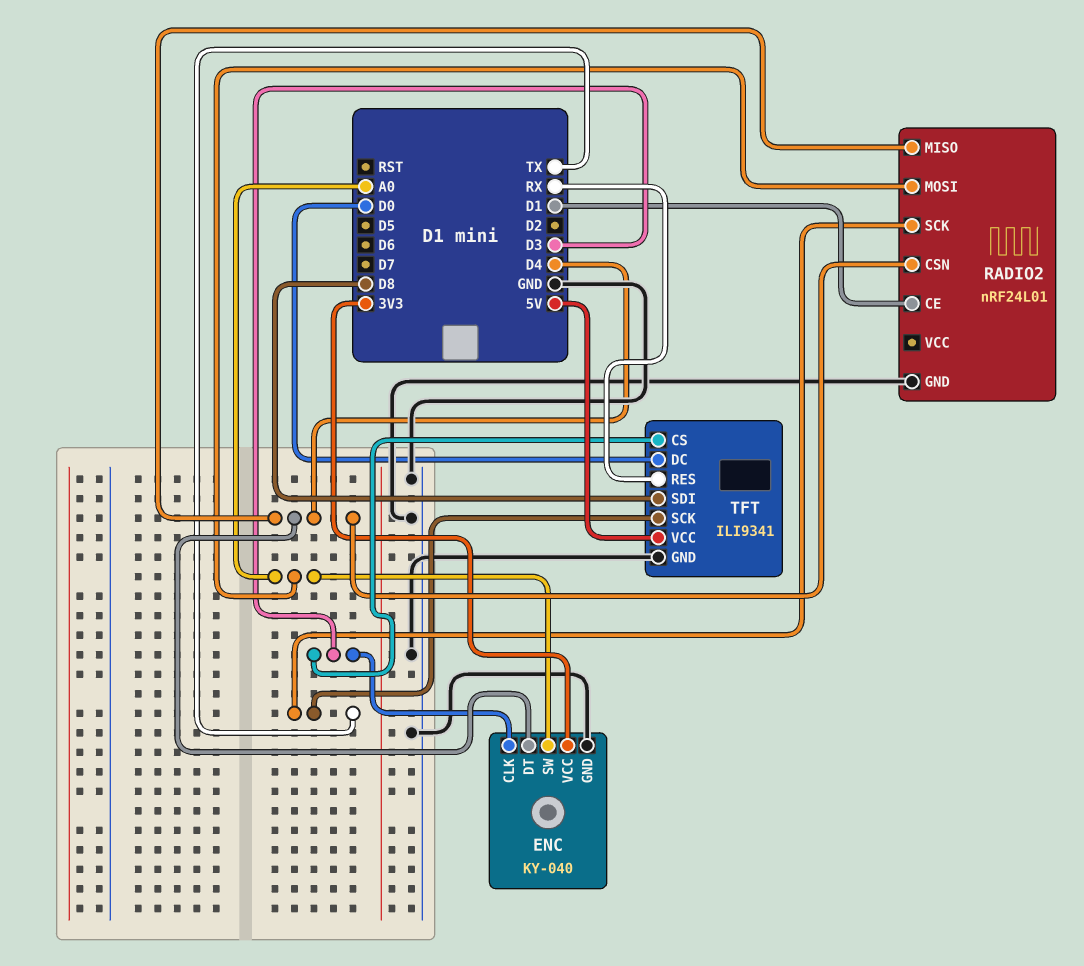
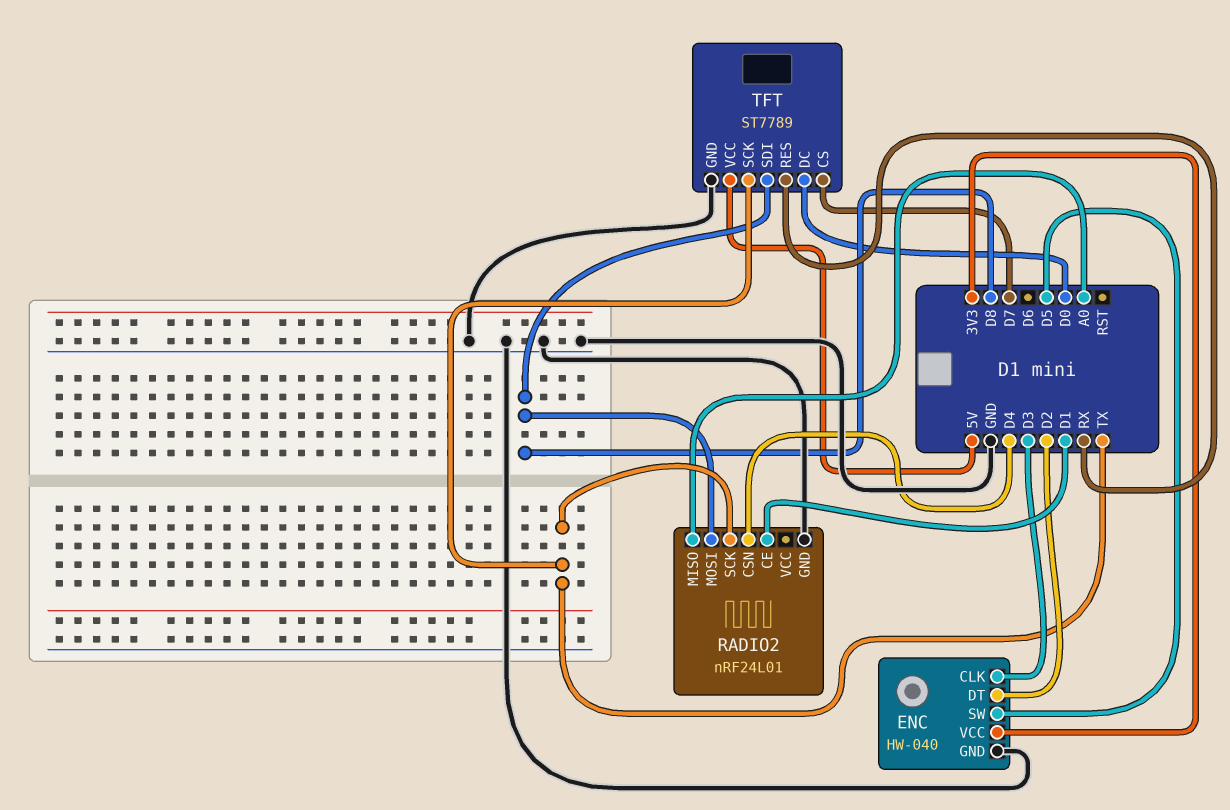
ENC: KY-040 -> HW-040
ENC pin DT: D4 -> D2
ENC pin SW: A0 -> D5
RADIO2 pin MISO: D4 -> A0
RADIO2 pin MOSI: A0 -> D8
TFT: ILI9341 -> ST7789
TFT pin CS: D3 -> D7

